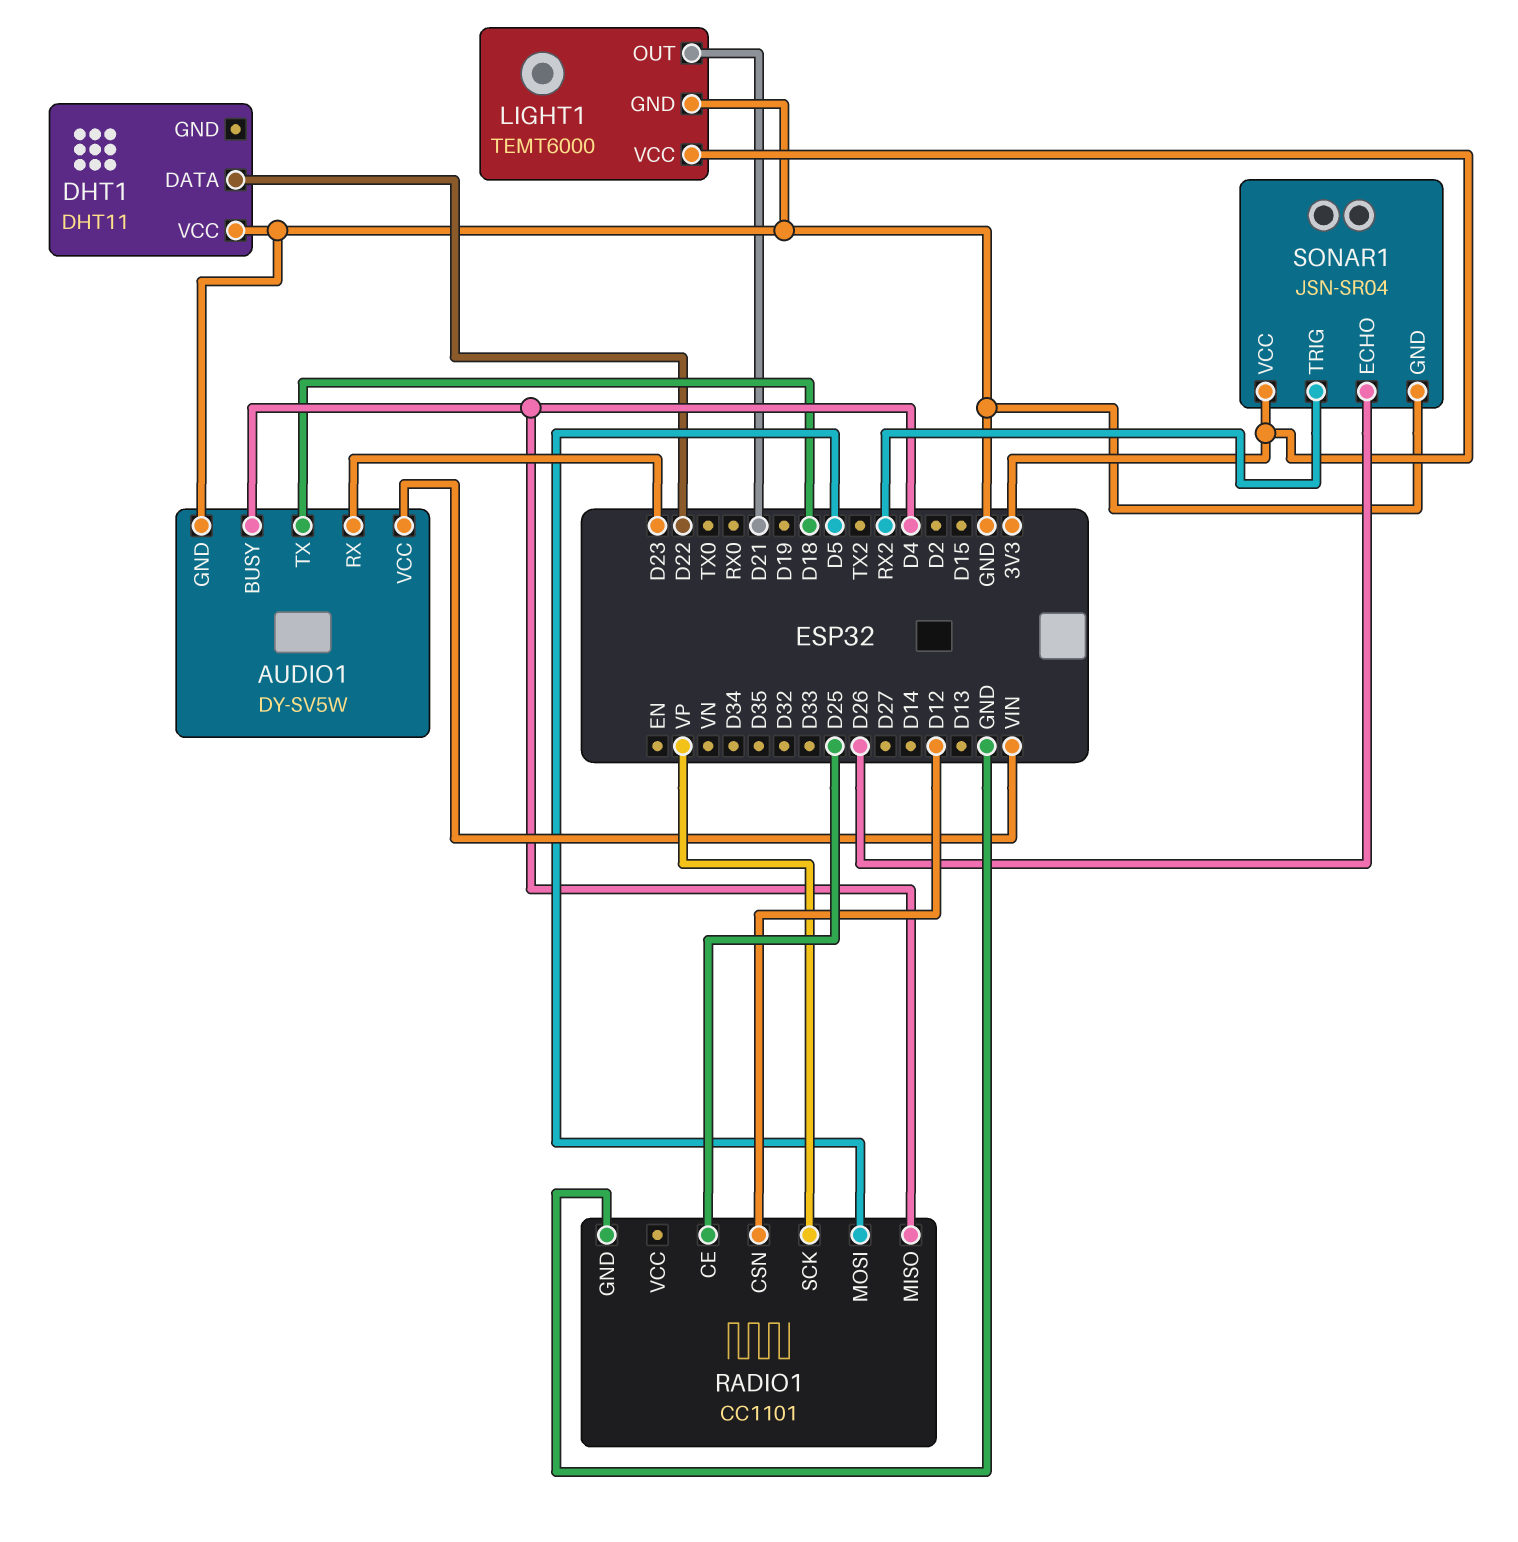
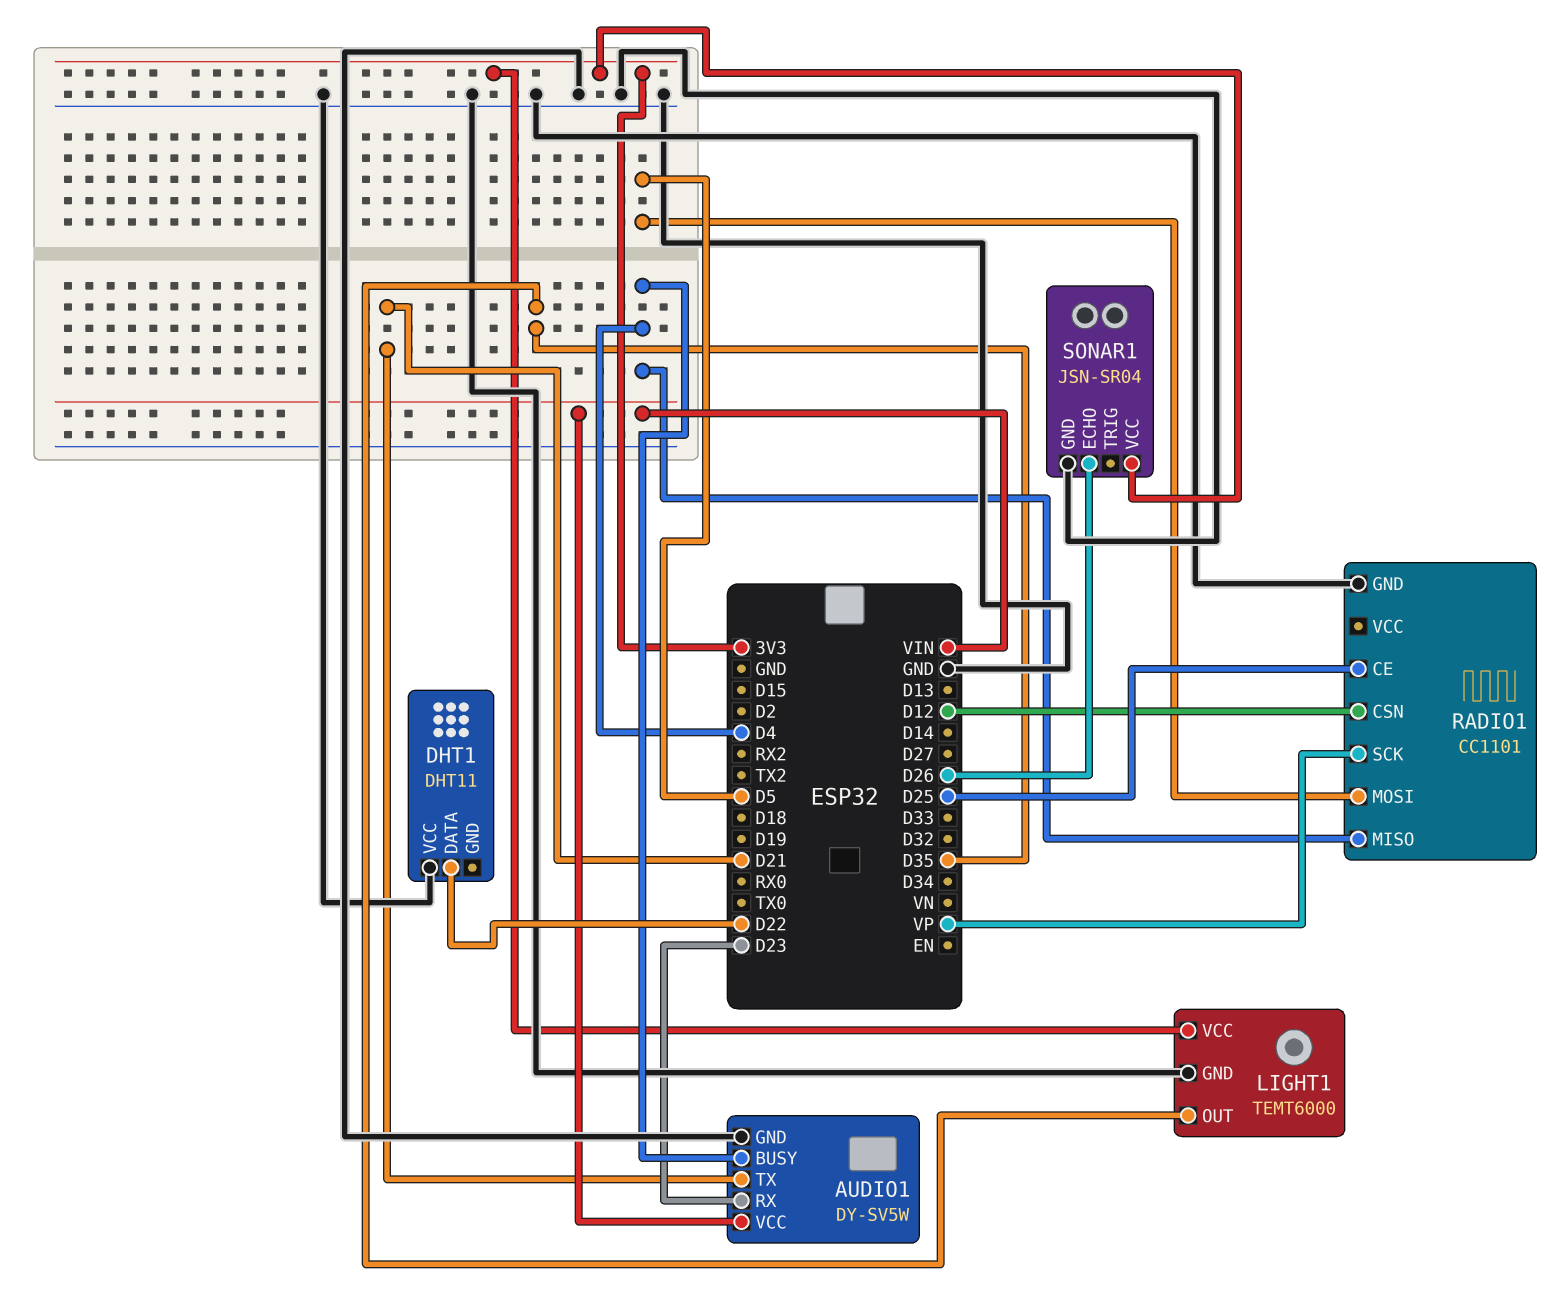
AUDIO1 pin TX: D18 -> D21
LIGHT1 pin OUT: D21 -> D35
SONAR1 pin TRIG: RX2 -> none

